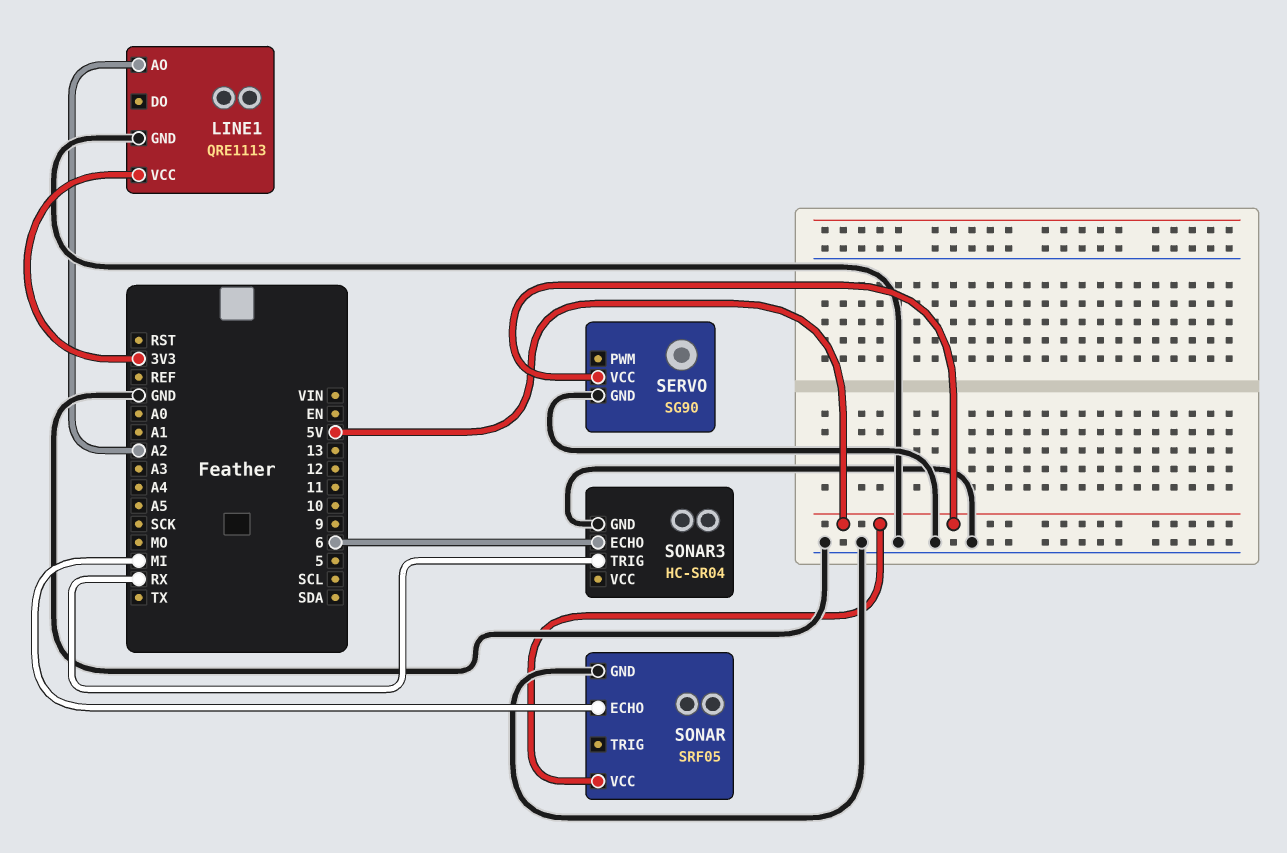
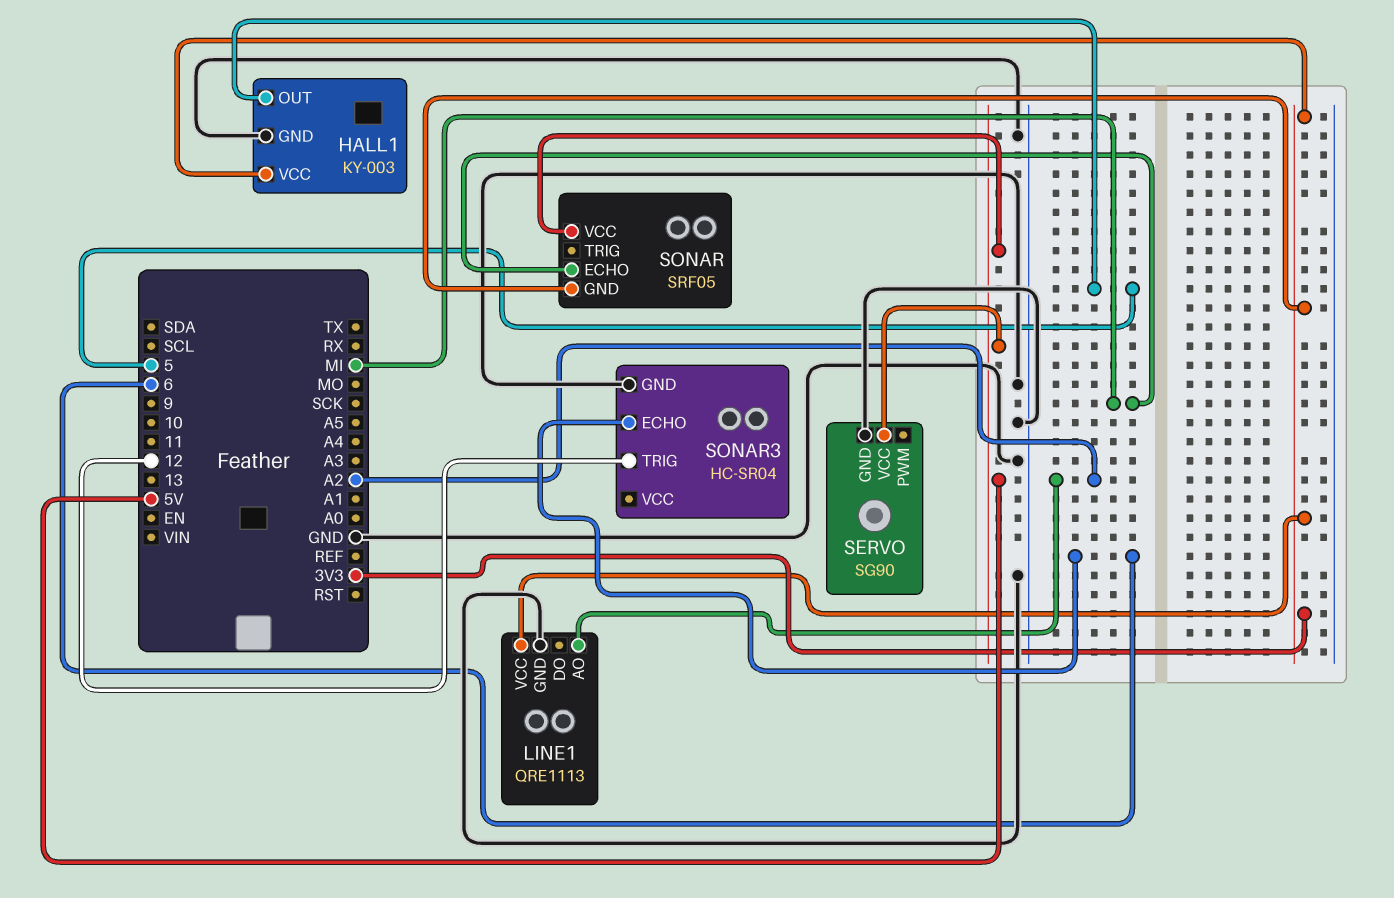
HALL1: none -> KY-003
HALL1 pin GND: none -> GND
HALL1 pin OUT: none -> 5
HALL1 pin VCC: none -> 3V3
SONAR pin GND: GND -> 3V3
SONAR3 pin TRIG: RX -> 12

